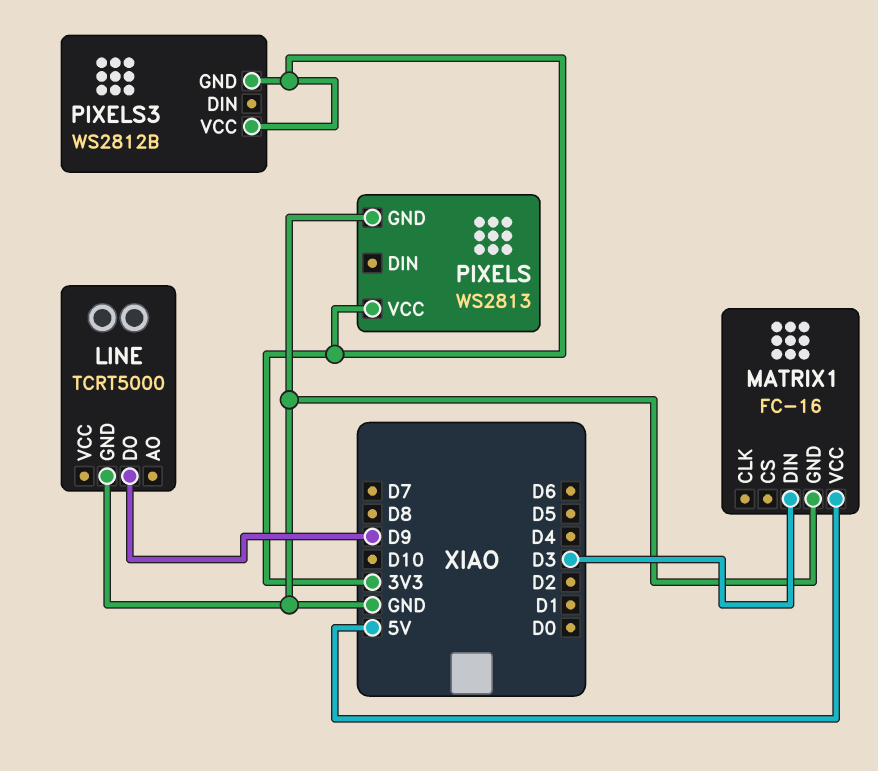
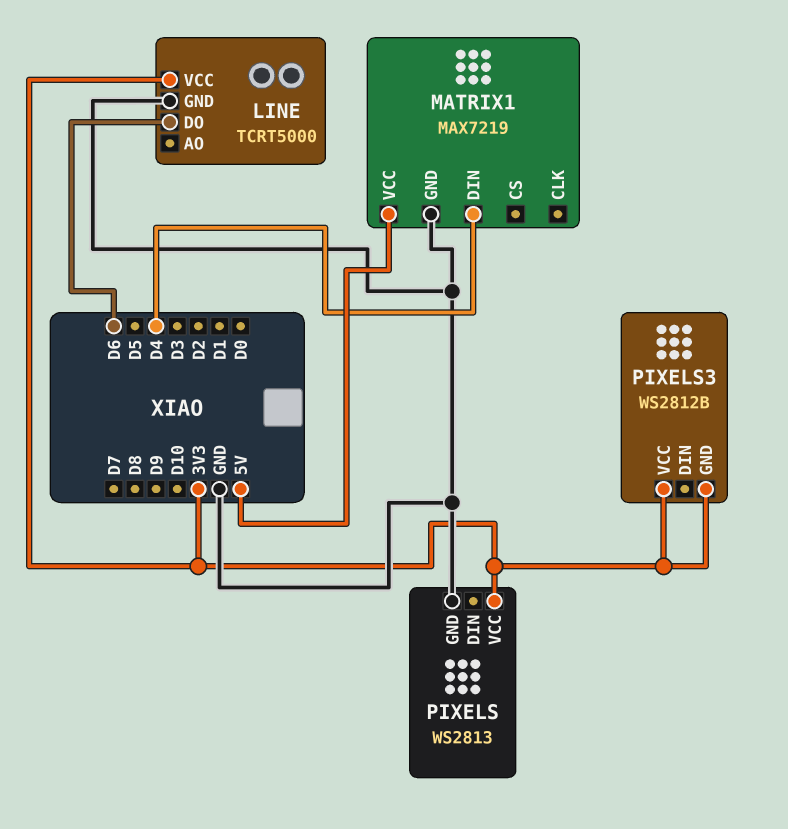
LINE pin DO: D9 -> D6
LINE pin VCC: none -> 3V3
MATRIX1: FC-16 -> MAX7219
MATRIX1 pin DIN: D3 -> D4

